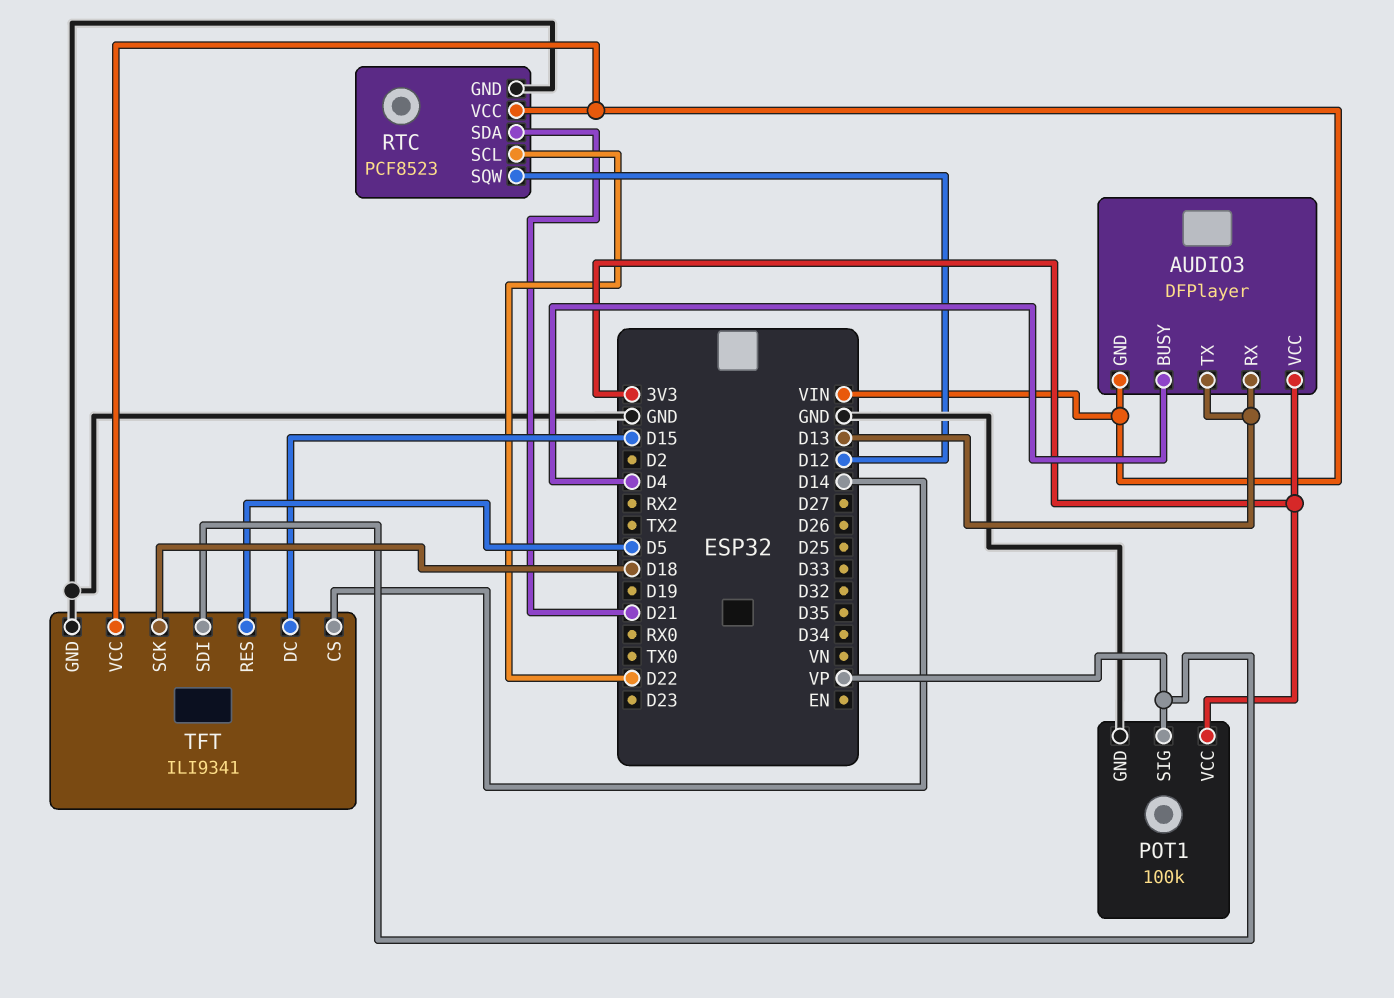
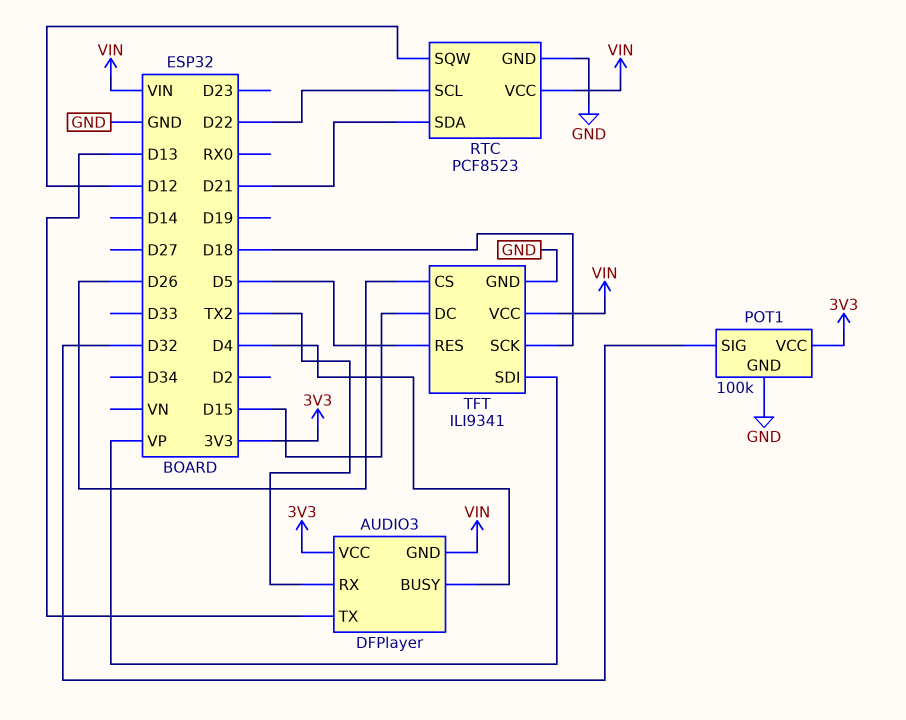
AUDIO3 pin RX: D13 -> TX2
POT1 pin SIG: VP -> D32
TFT pin CS: D14 -> D26

